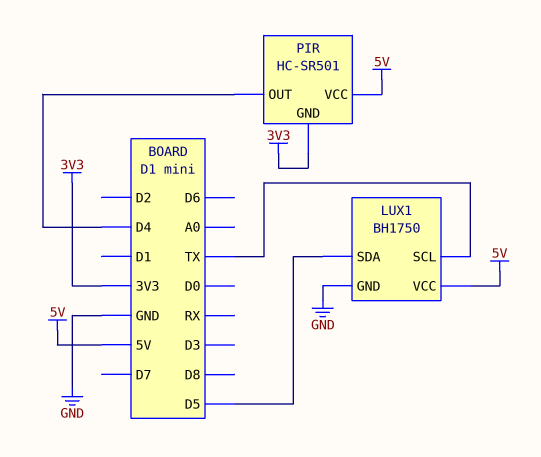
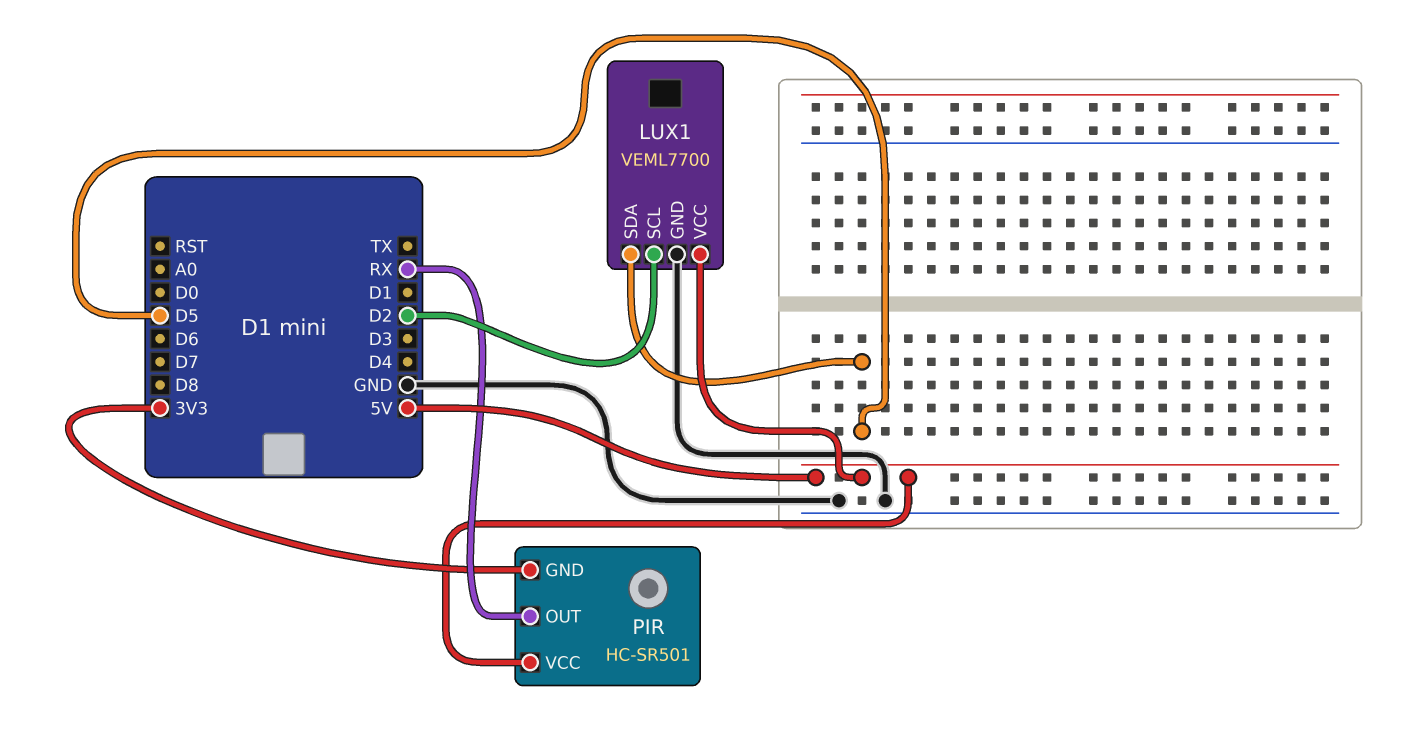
LUX1: BH1750 -> VEML7700
LUX1 pin SCL: TX -> D2
PIR pin OUT: D4 -> RX

